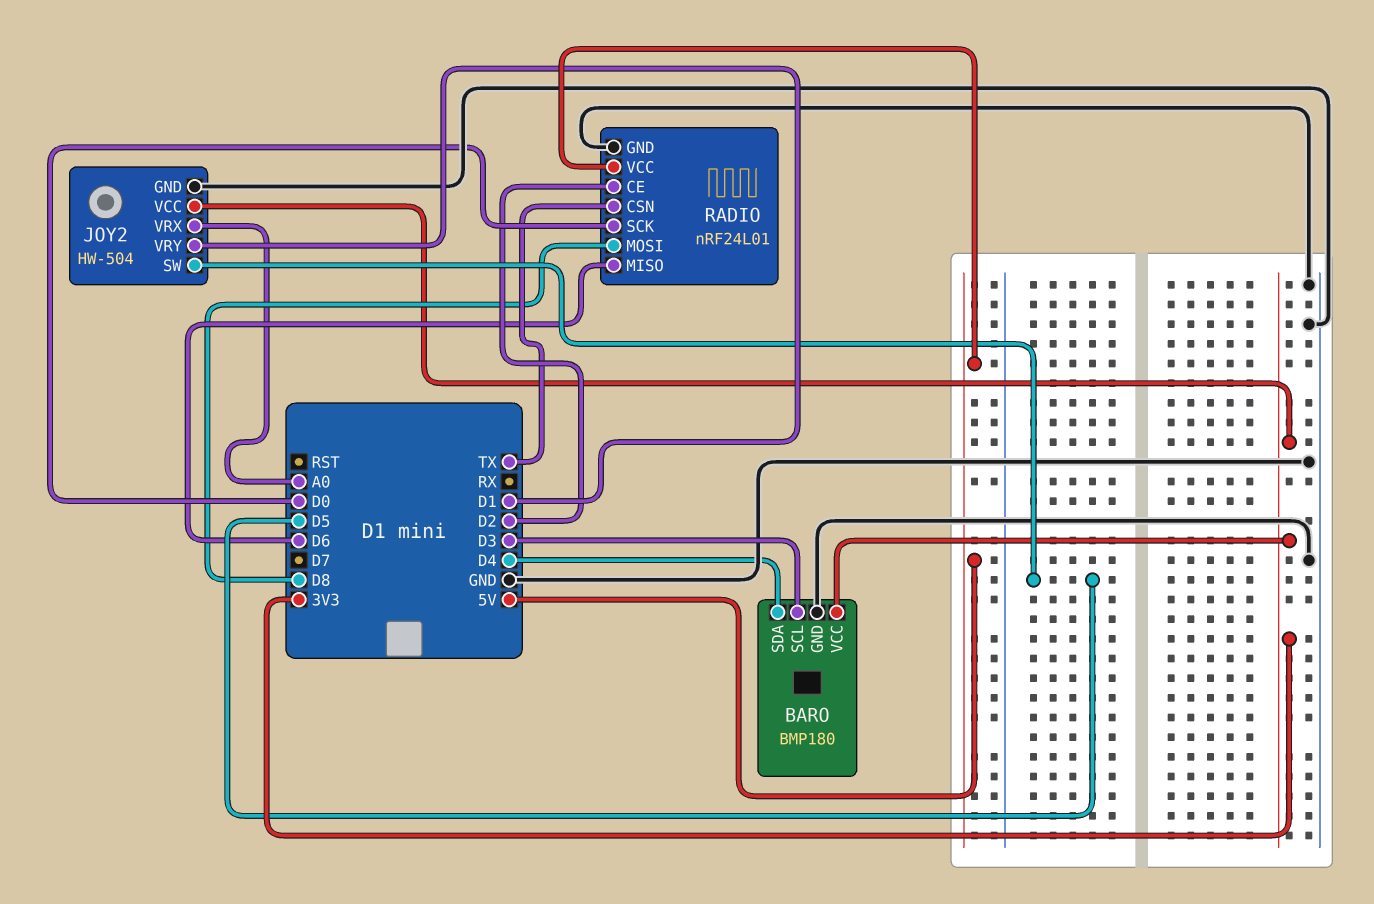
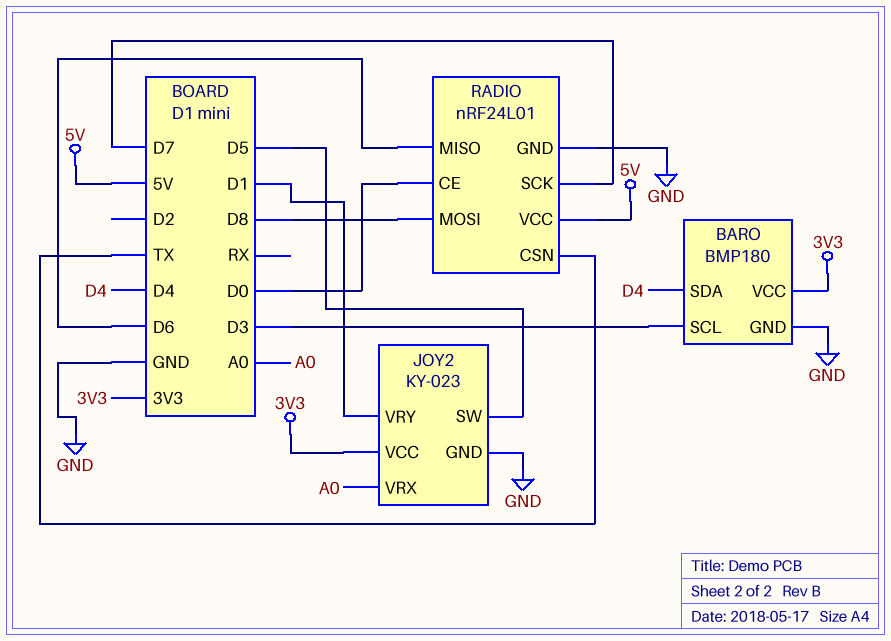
JOY2: HW-504 -> KY-023
RADIO pin CE: D2 -> D0
RADIO pin SCK: D0 -> D7

